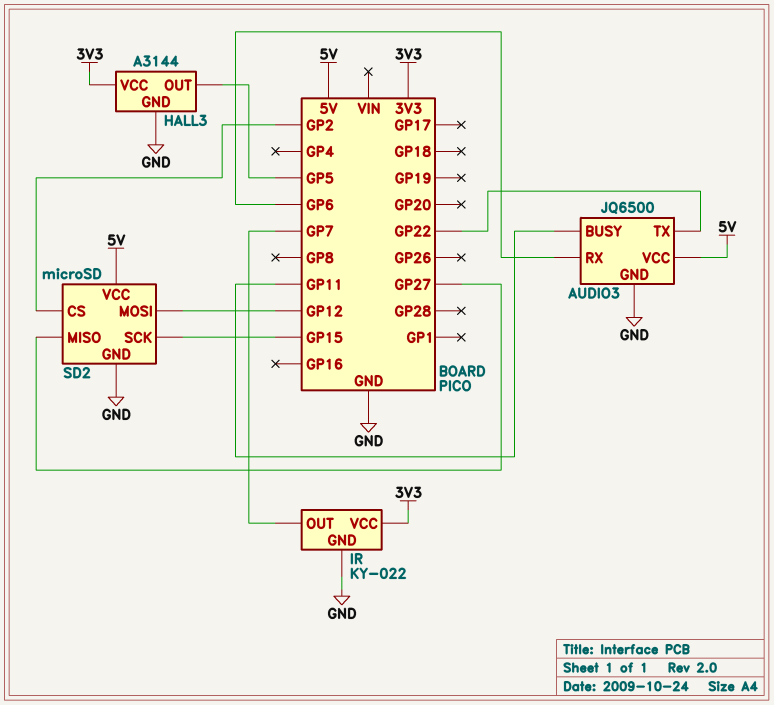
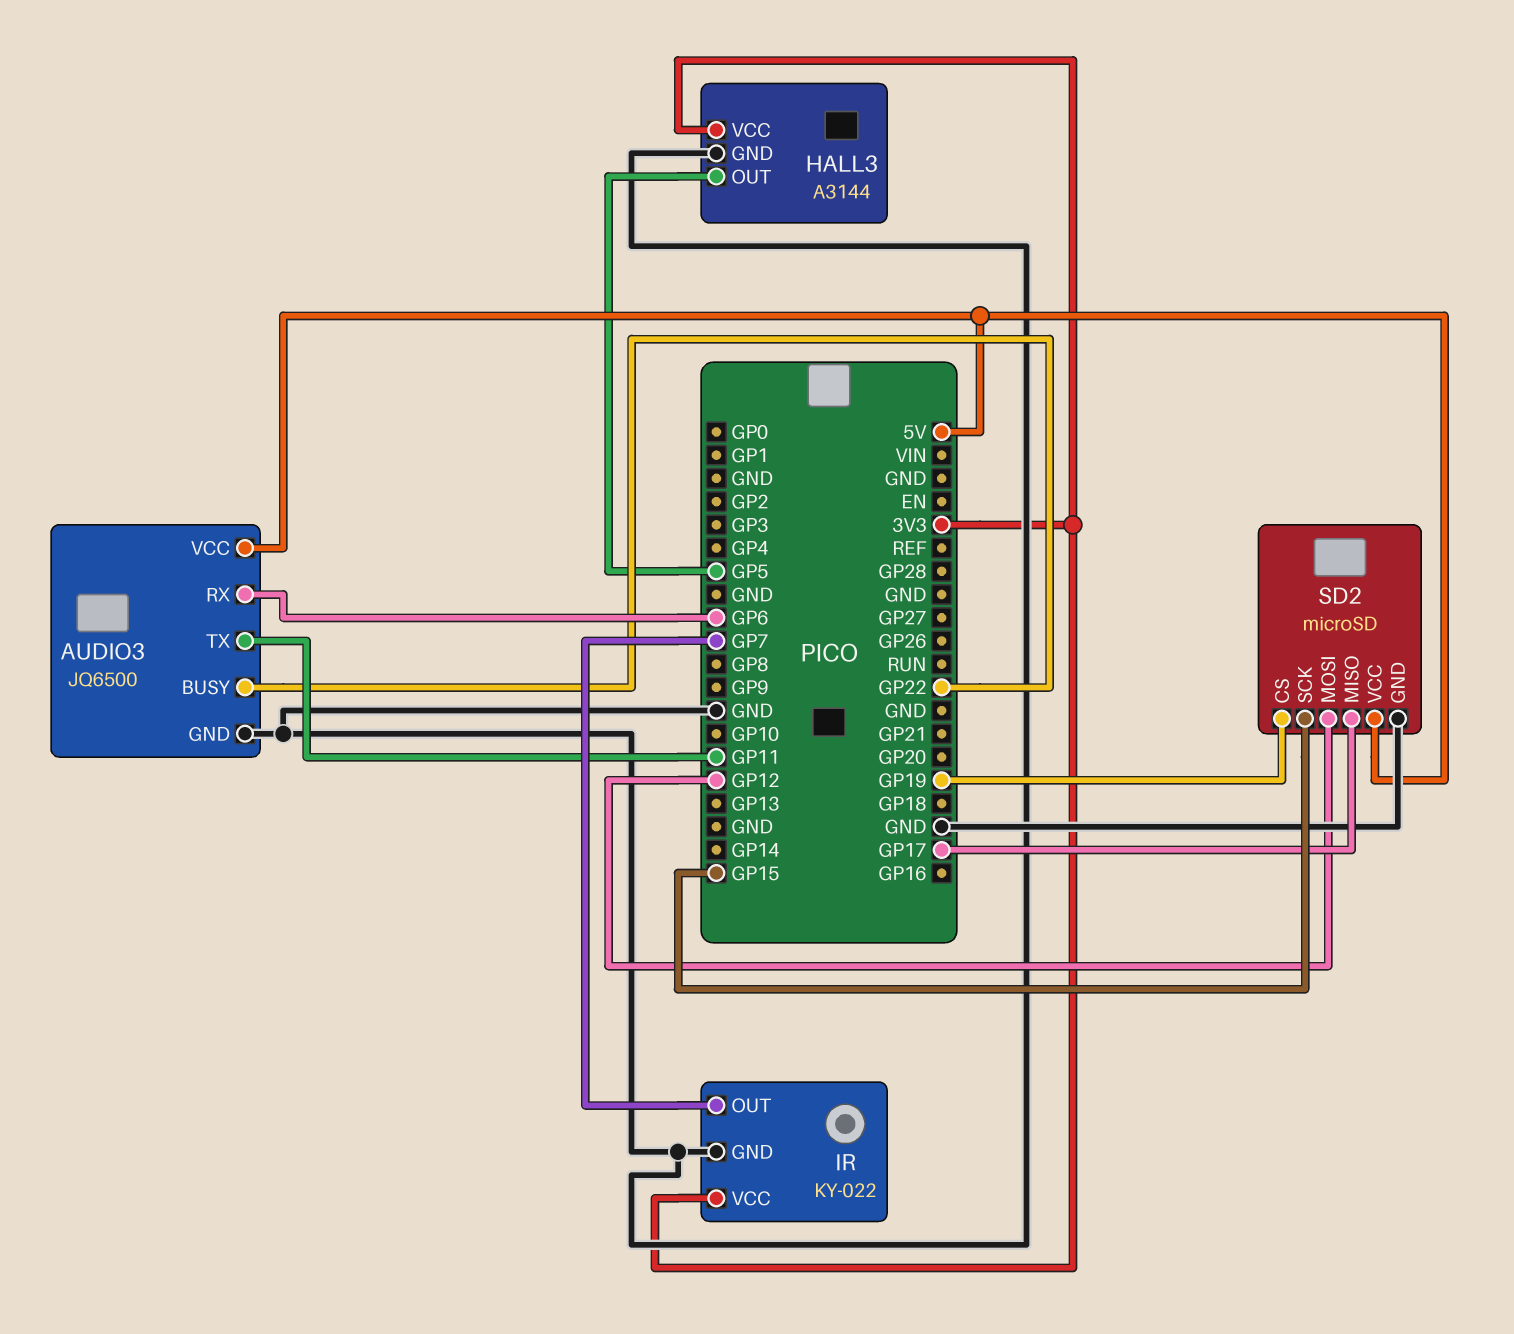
AUDIO3 pin BUSY: GP11 -> GP22
AUDIO3 pin TX: GP22 -> GP11
SD2 pin CS: GP2 -> GP19
SD2 pin MISO: GP27 -> GP17

